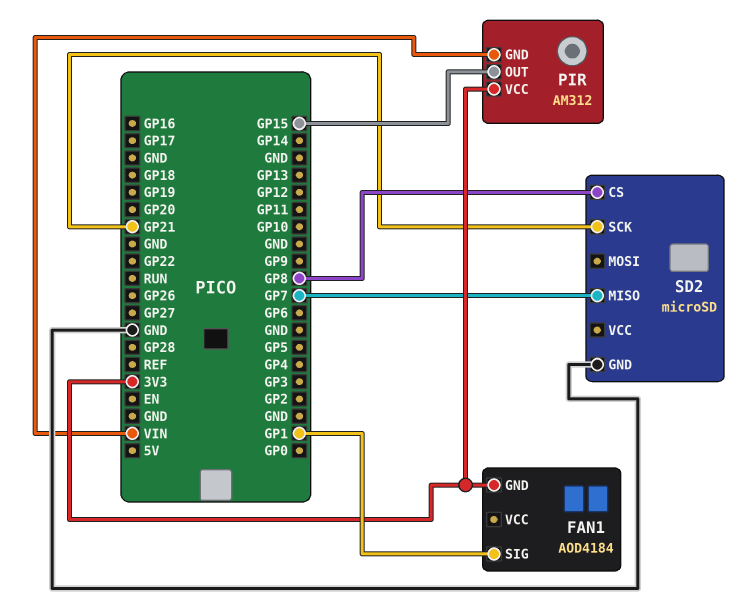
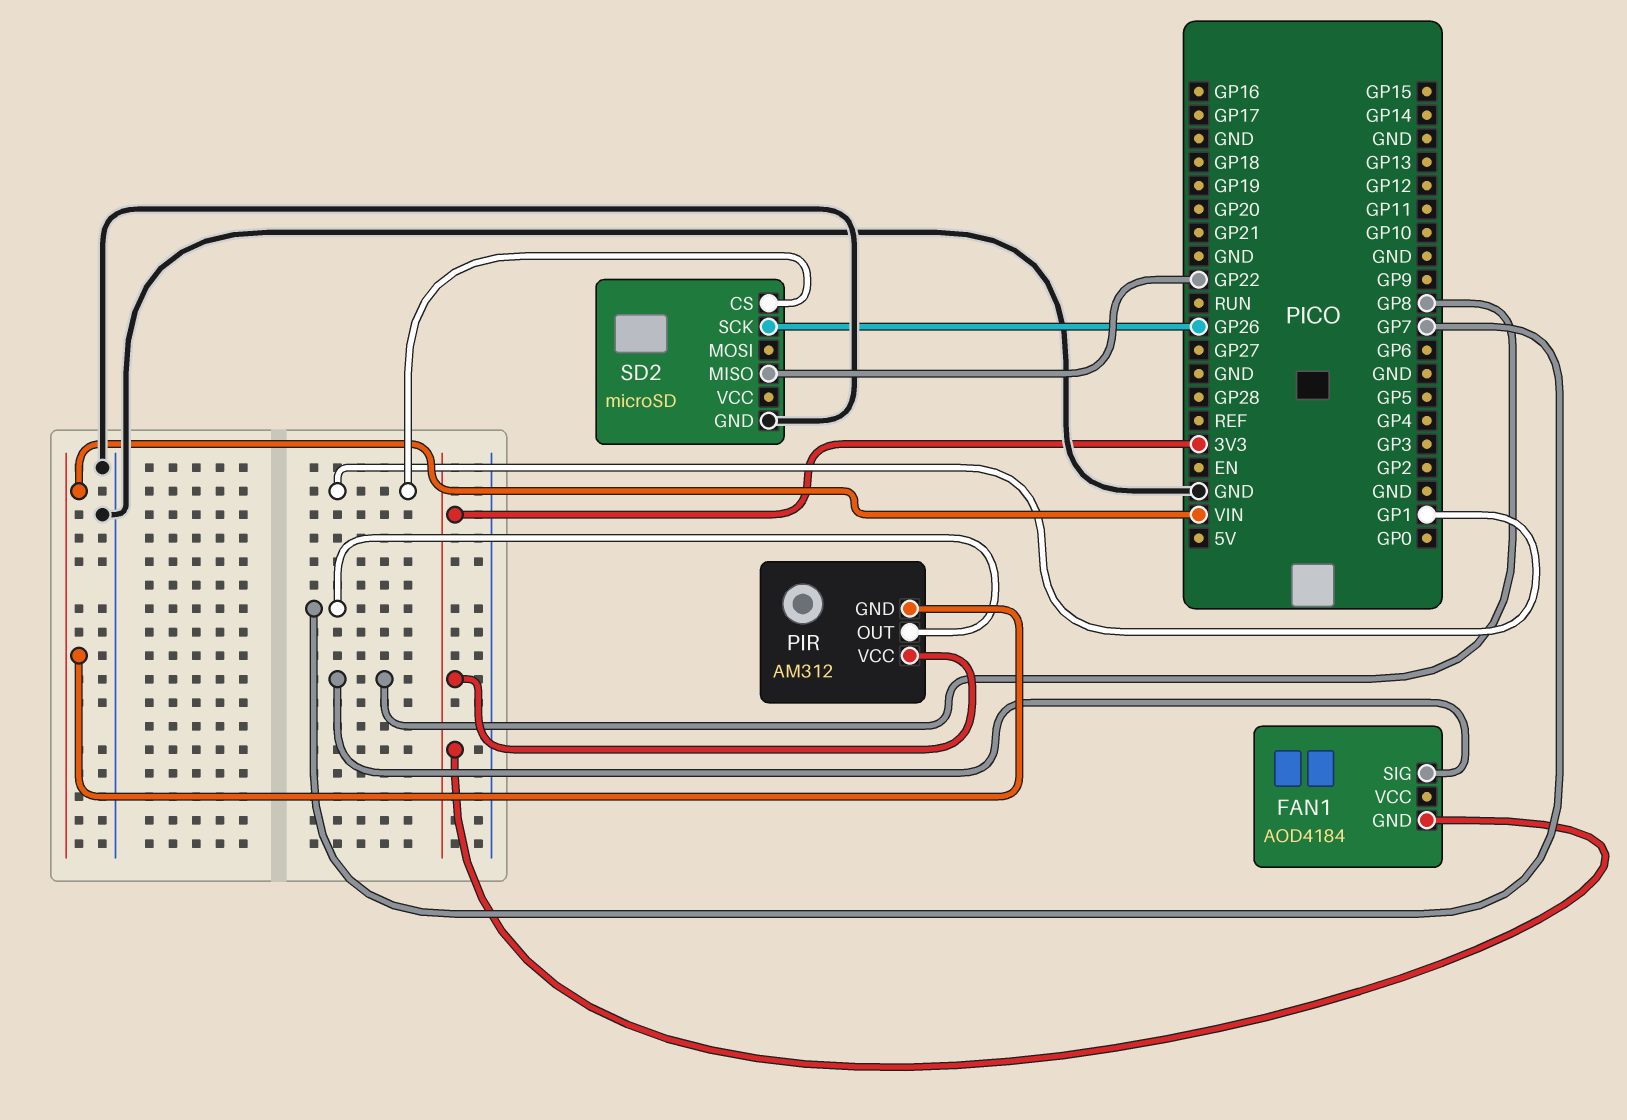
FAN1 pin SIG: GP1 -> GP8
PIR pin OUT: GP15 -> GP7
SD2 pin CS: GP8 -> GP1
SD2 pin MISO: GP7 -> GP22
SD2 pin SCK: GP21 -> GP26

